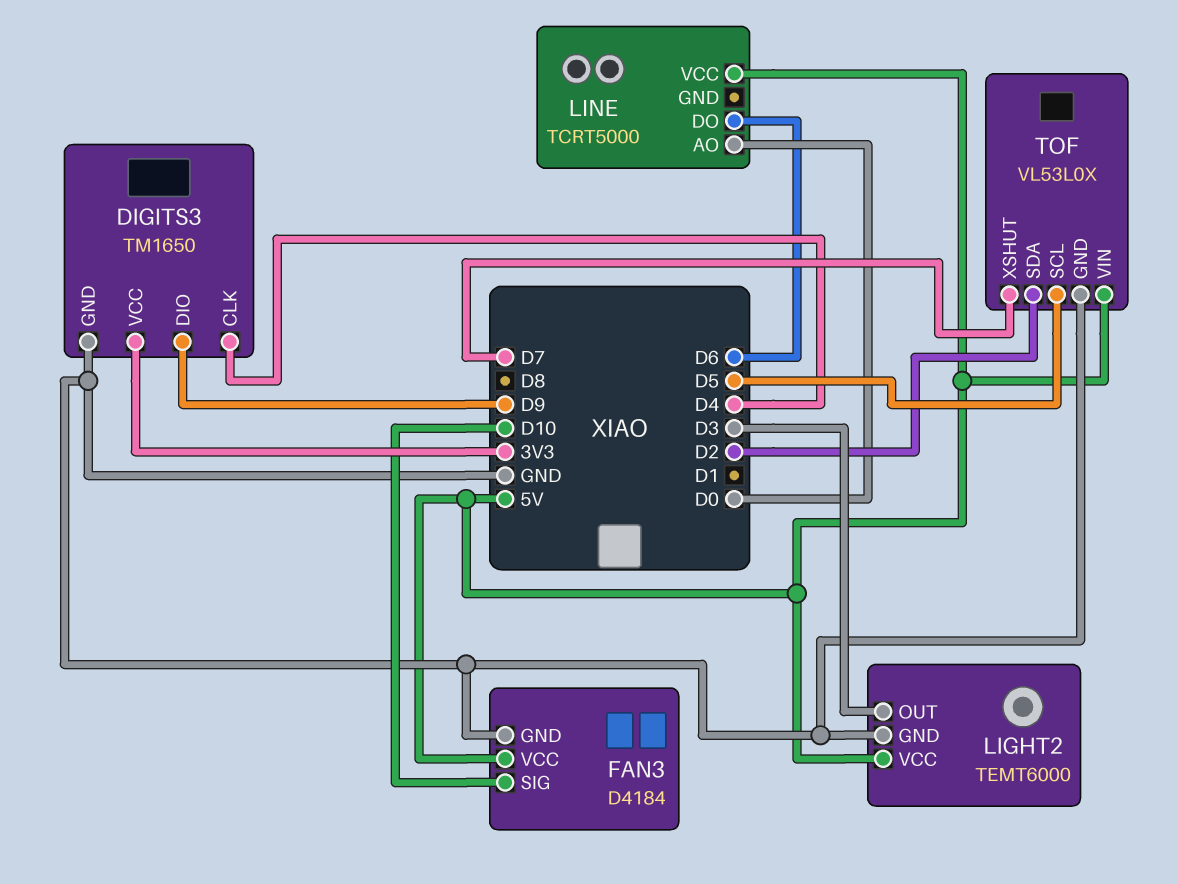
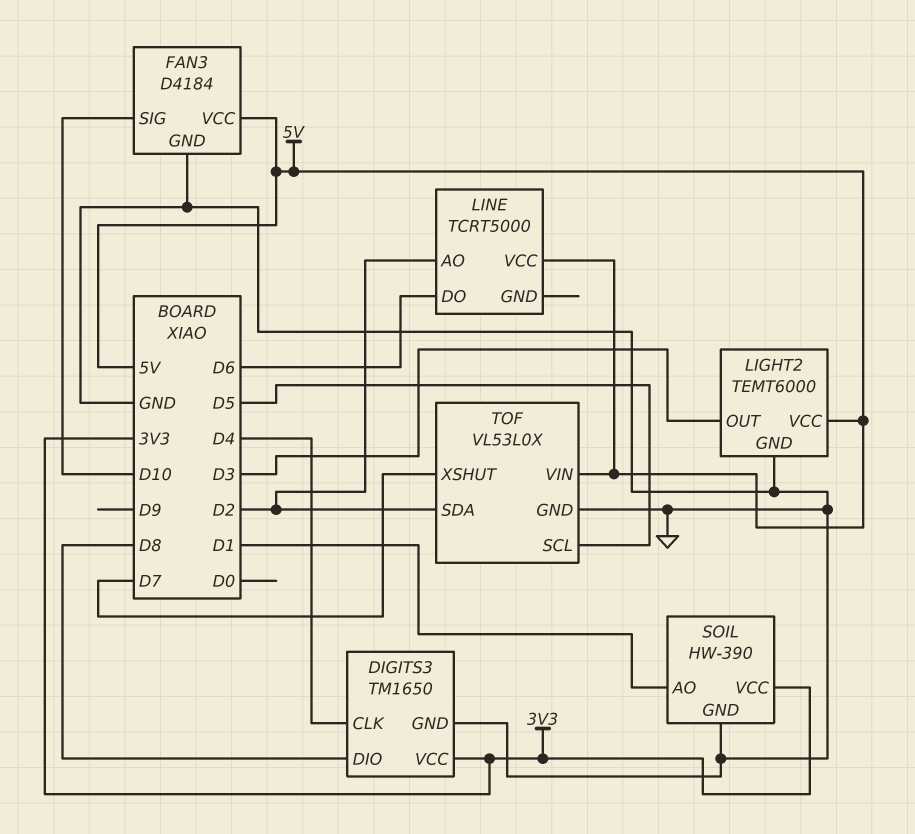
DIGITS3 pin DIO: D9 -> D8
LINE pin AO: D0 -> D2
SOIL: none -> HW-390
SOIL pin AO: none -> D1
SOIL pin GND: none -> GND
SOIL pin VCC: none -> 3V3

